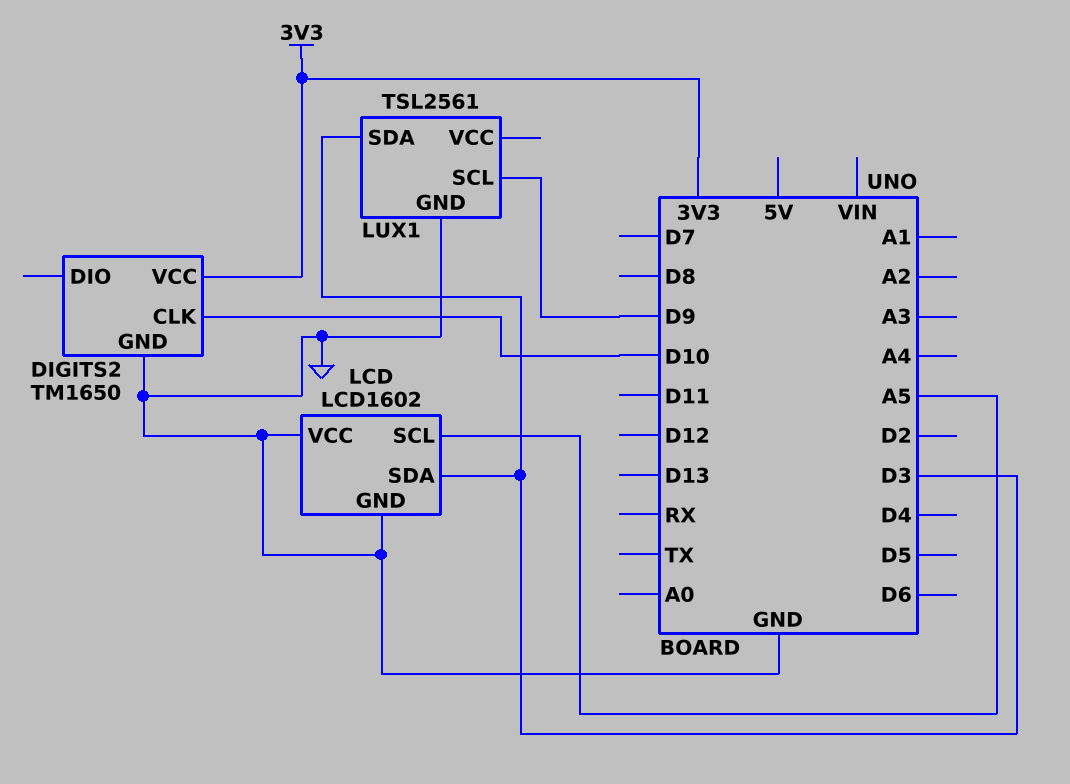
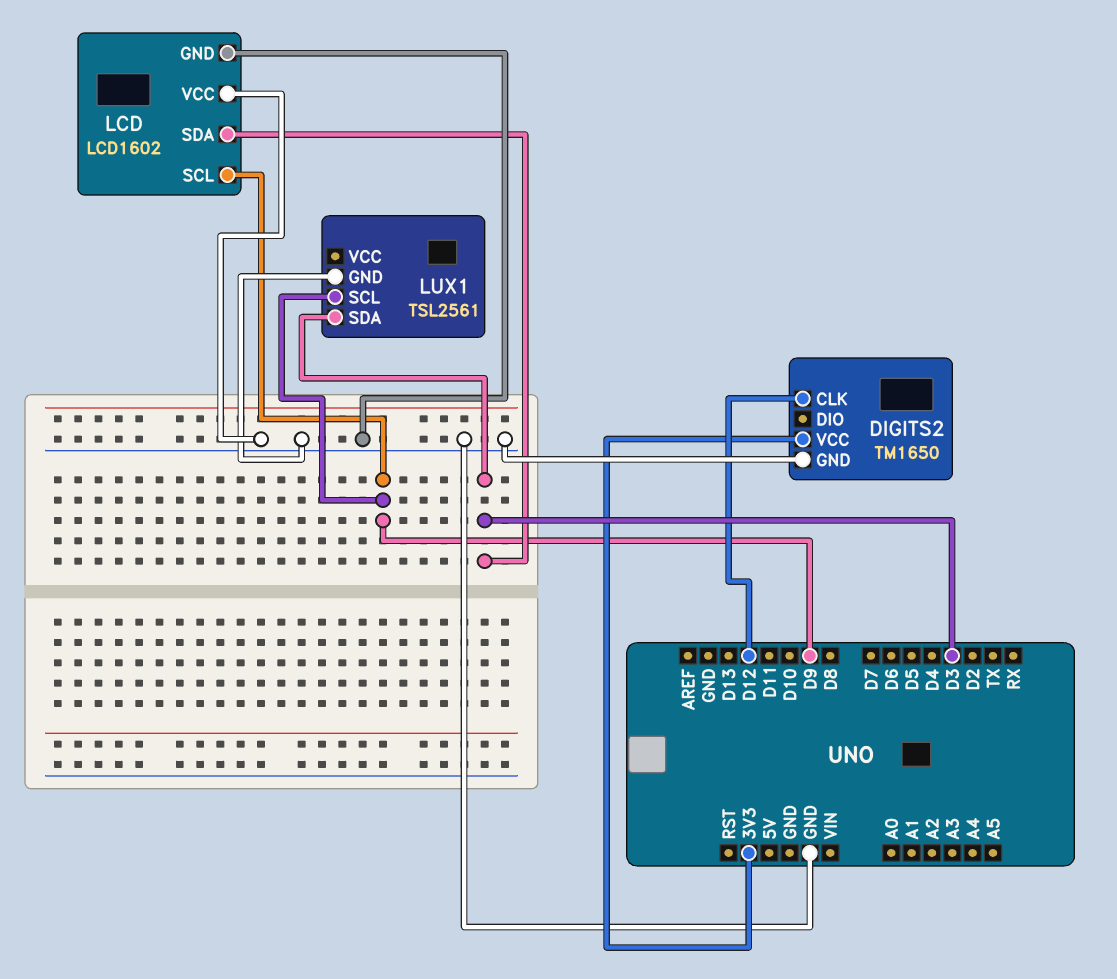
DIGITS2 pin CLK: D10 -> D12
LCD pin SCL: A5 -> D9

